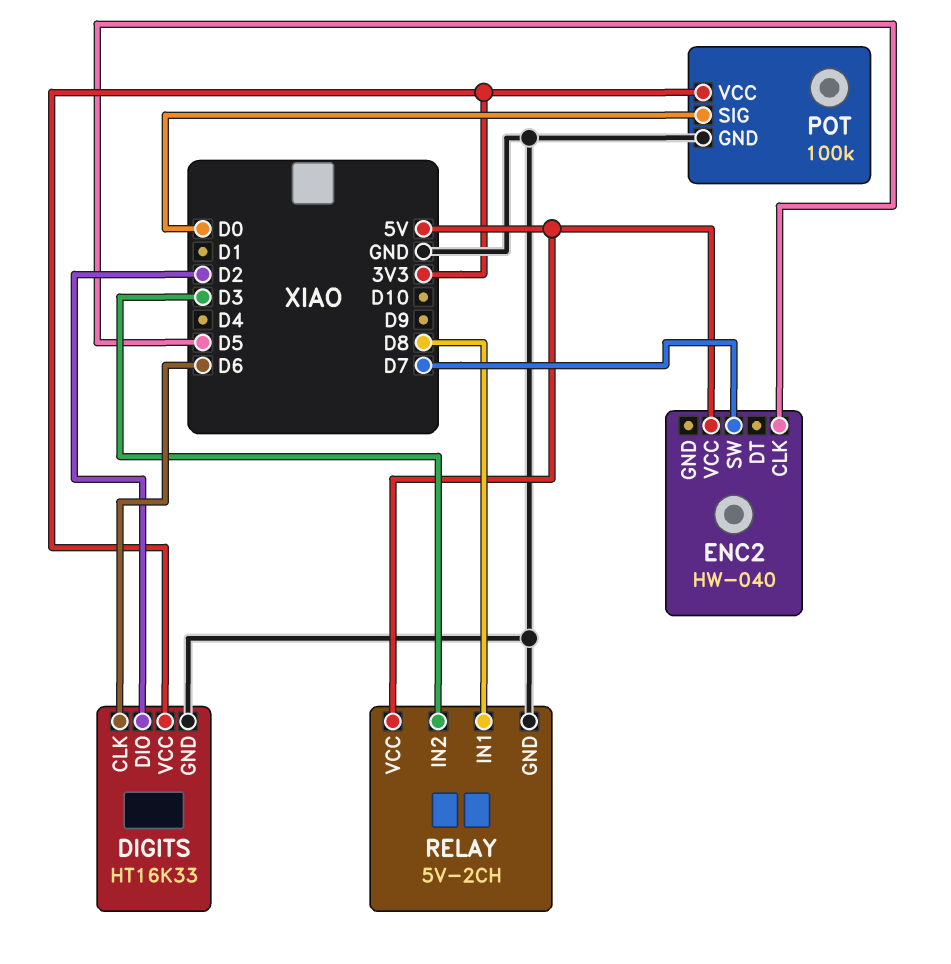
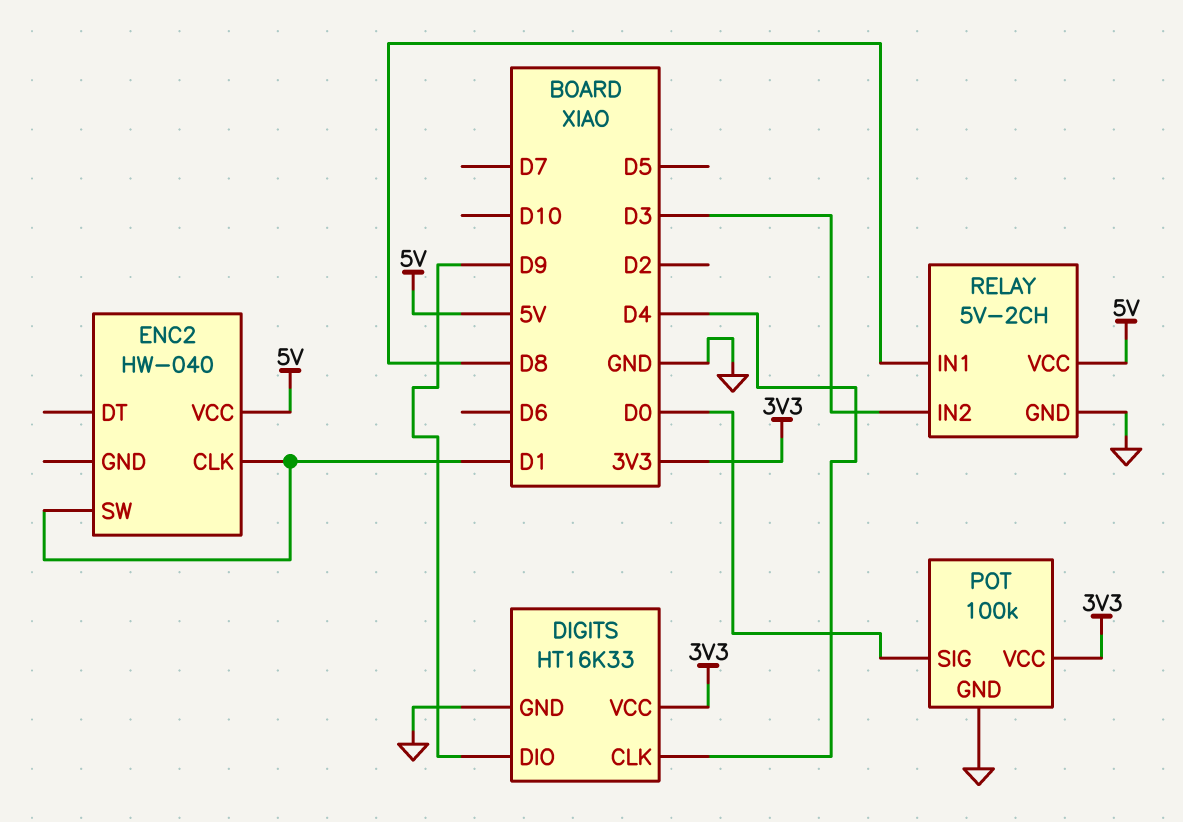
DIGITS pin CLK: D6 -> D4
DIGITS pin DIO: D2 -> D9
ENC2 pin CLK: D5 -> D1
ENC2 pin SW: D7 -> D1

